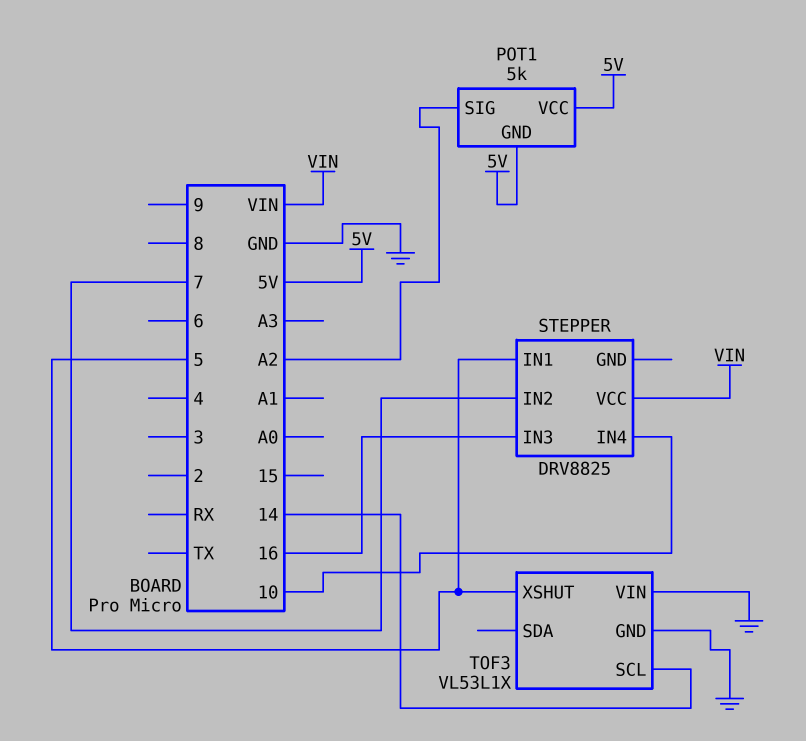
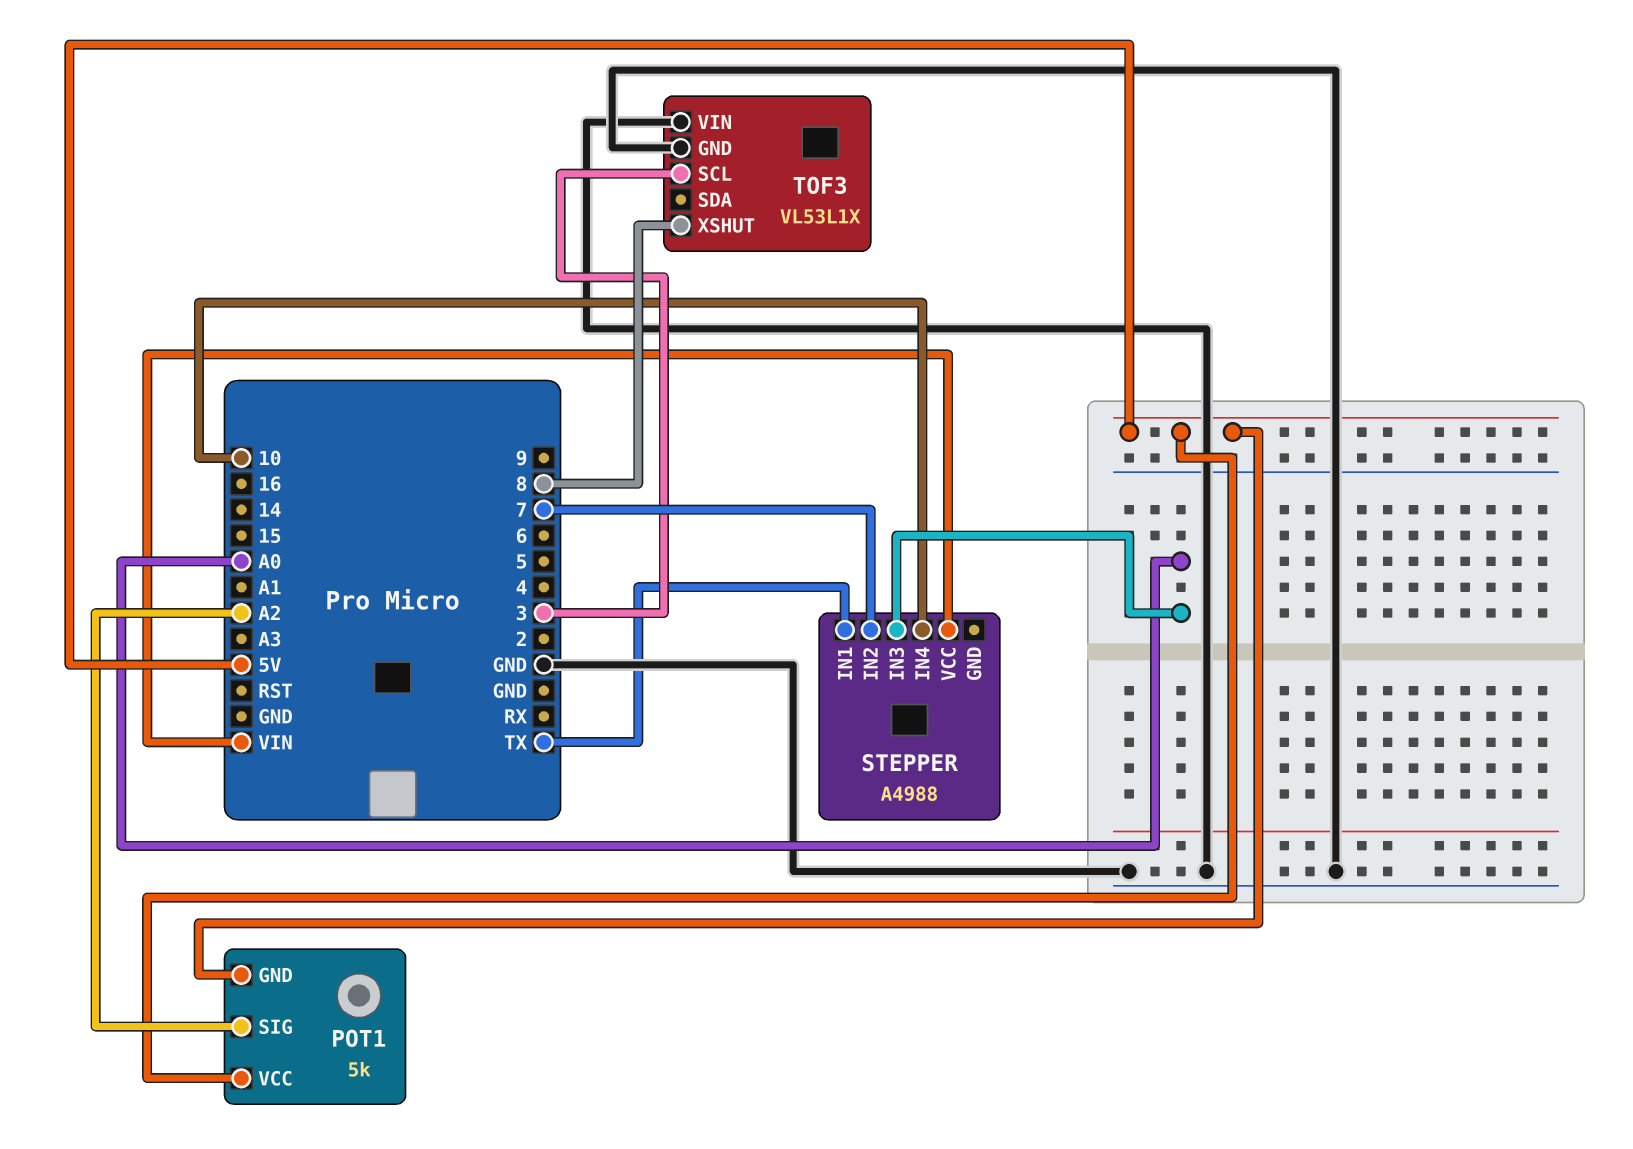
STEPPER: DRV8825 -> A4988
STEPPER pin IN1: 5 -> TX
STEPPER pin IN3: 16 -> A0
TOF3 pin SCL: 14 -> 3
TOF3 pin XSHUT: 5 -> 8

